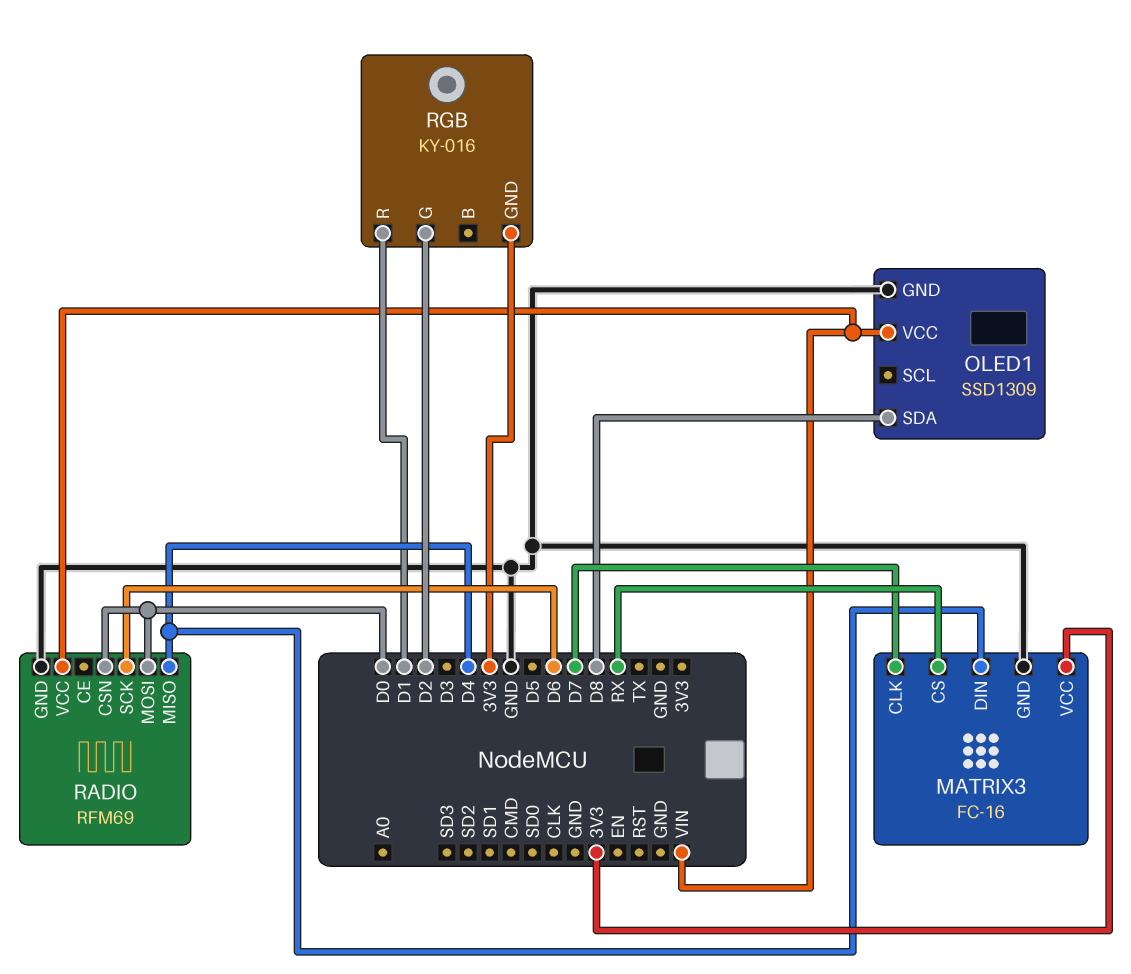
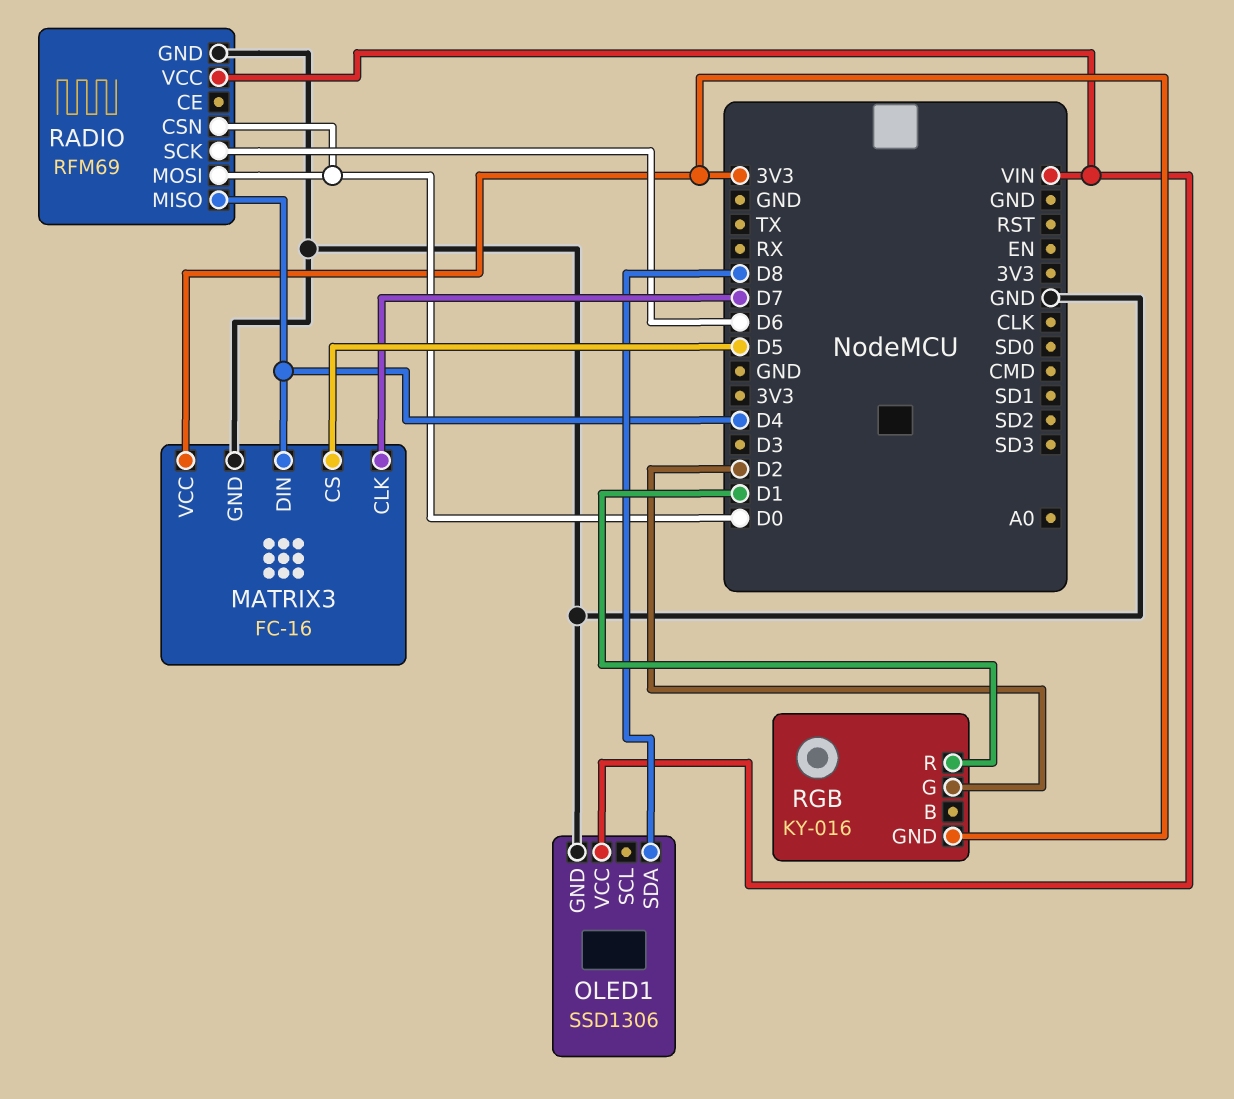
MATRIX3 pin CS: RX -> D5
OLED1: SSD1309 -> SSD1306

